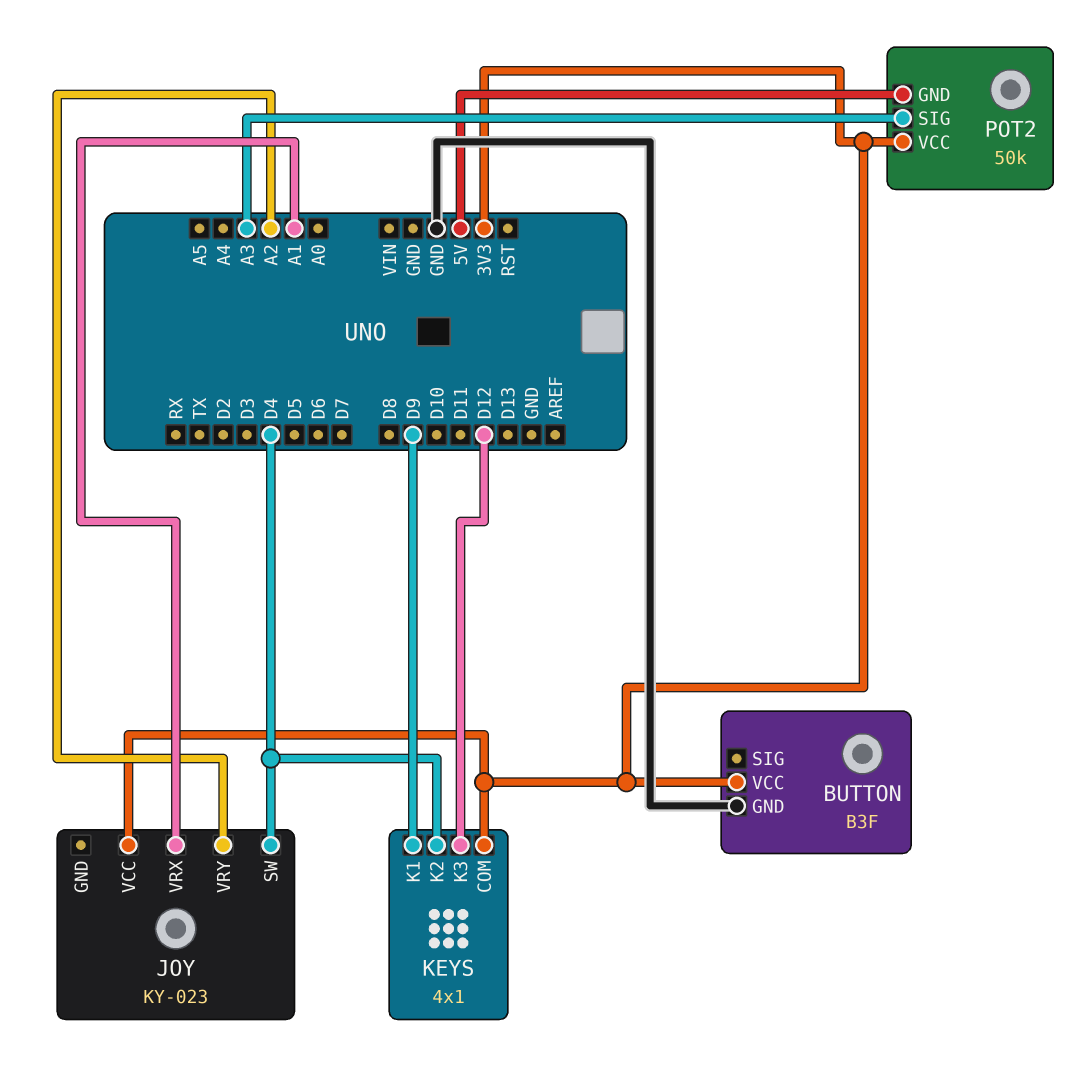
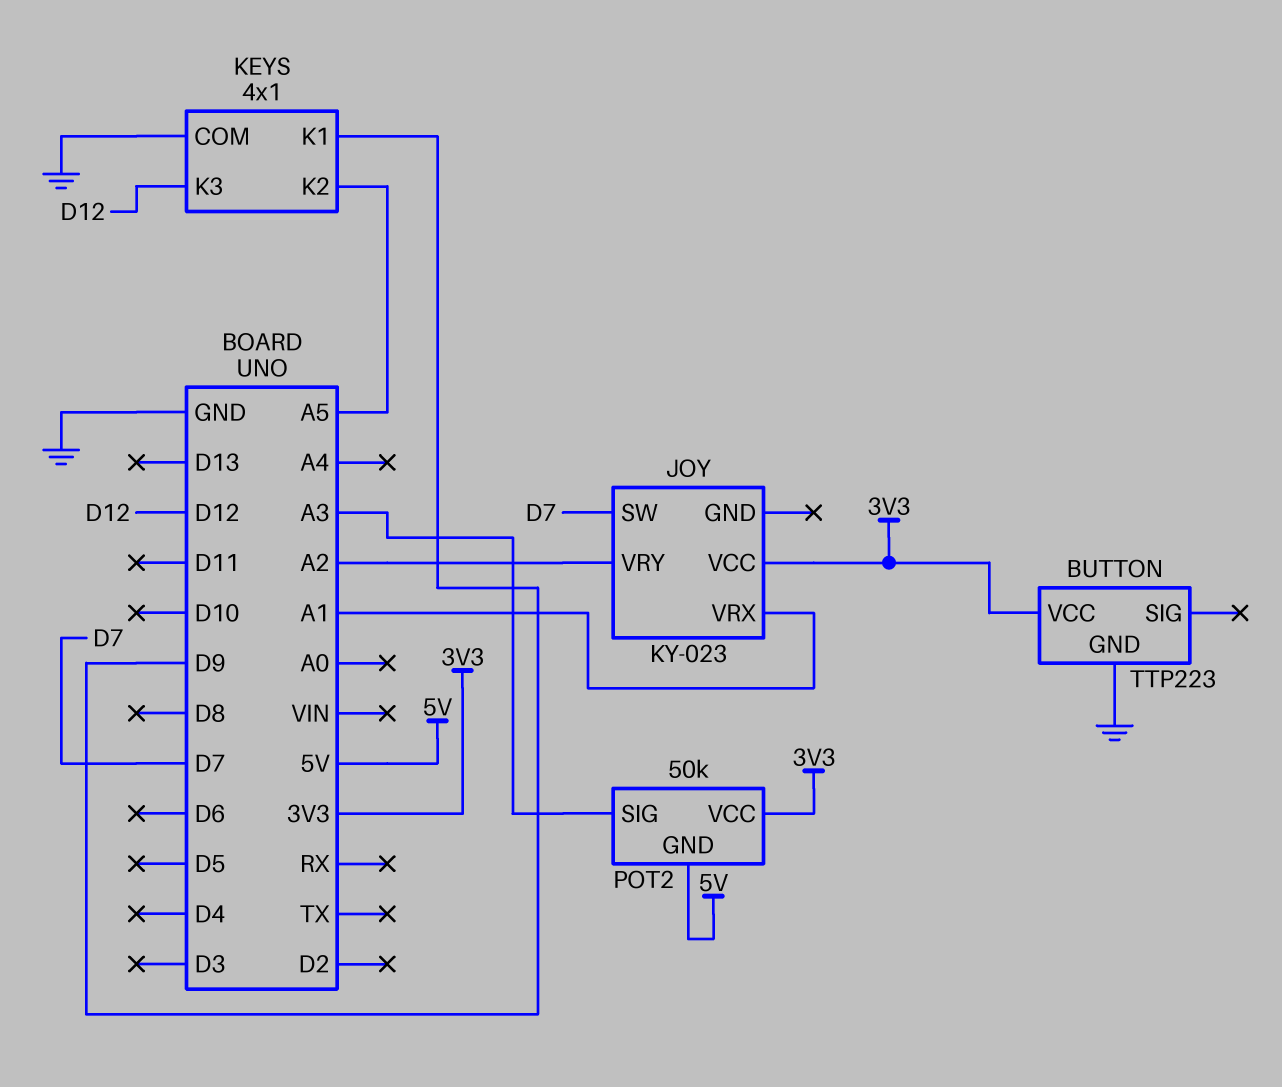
BUTTON: B3F -> TTP223
JOY pin SW: D4 -> D7
KEYS pin COM: 3V3 -> GND
KEYS pin K2: D4 -> A5

